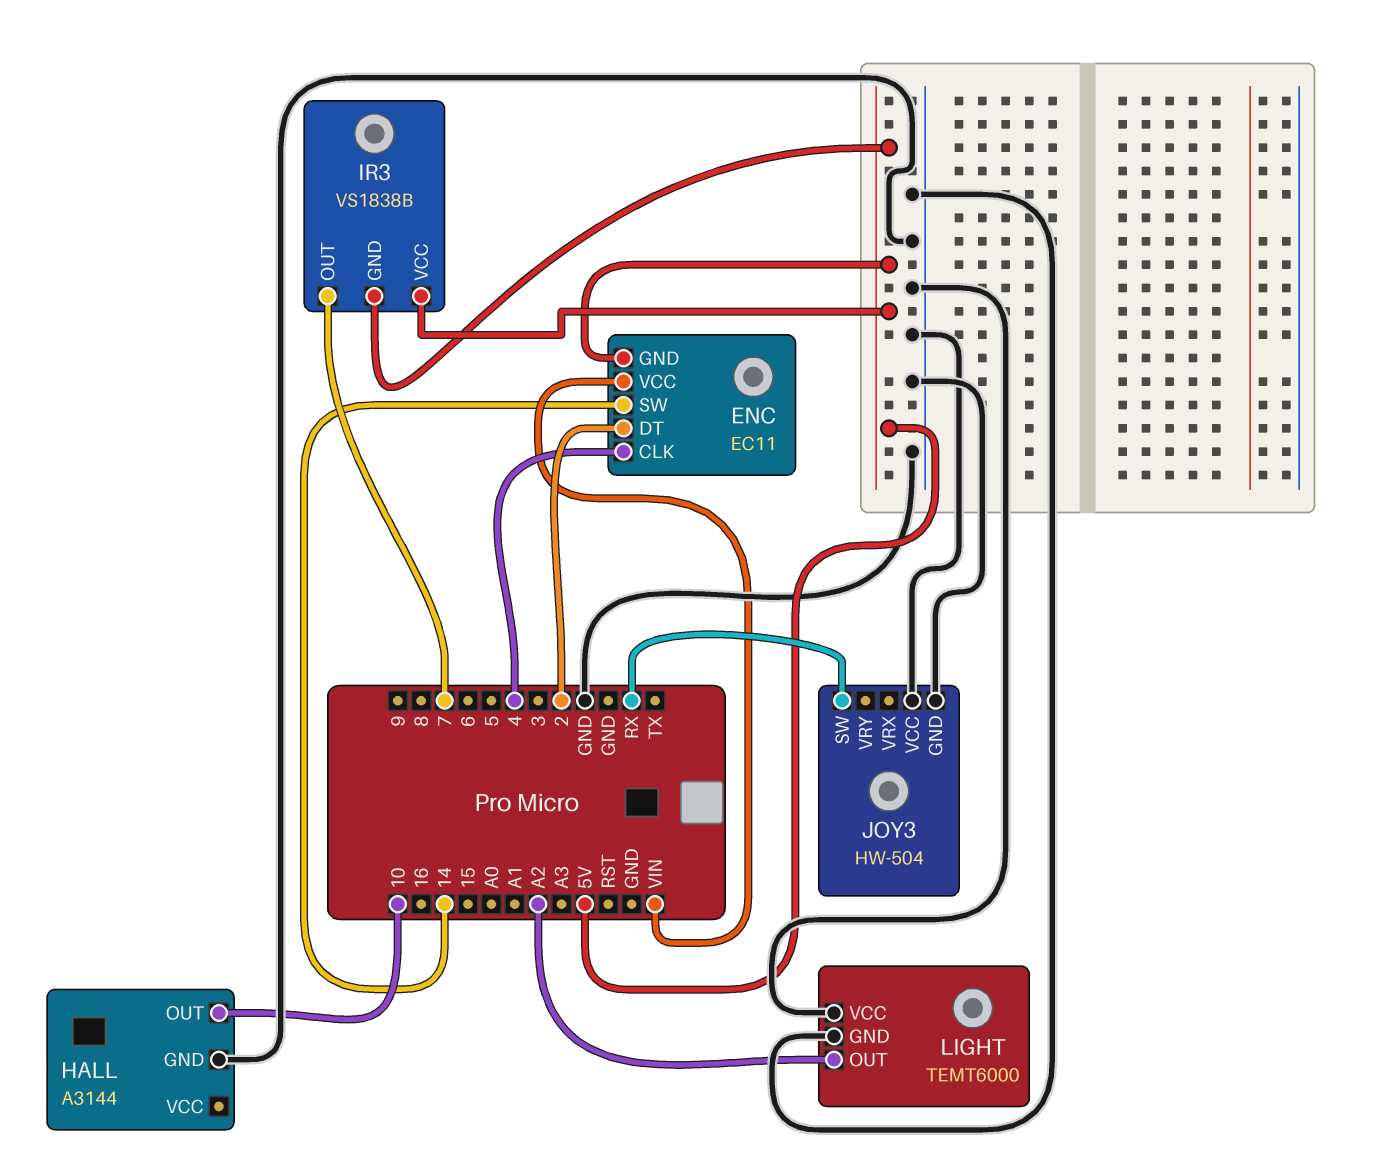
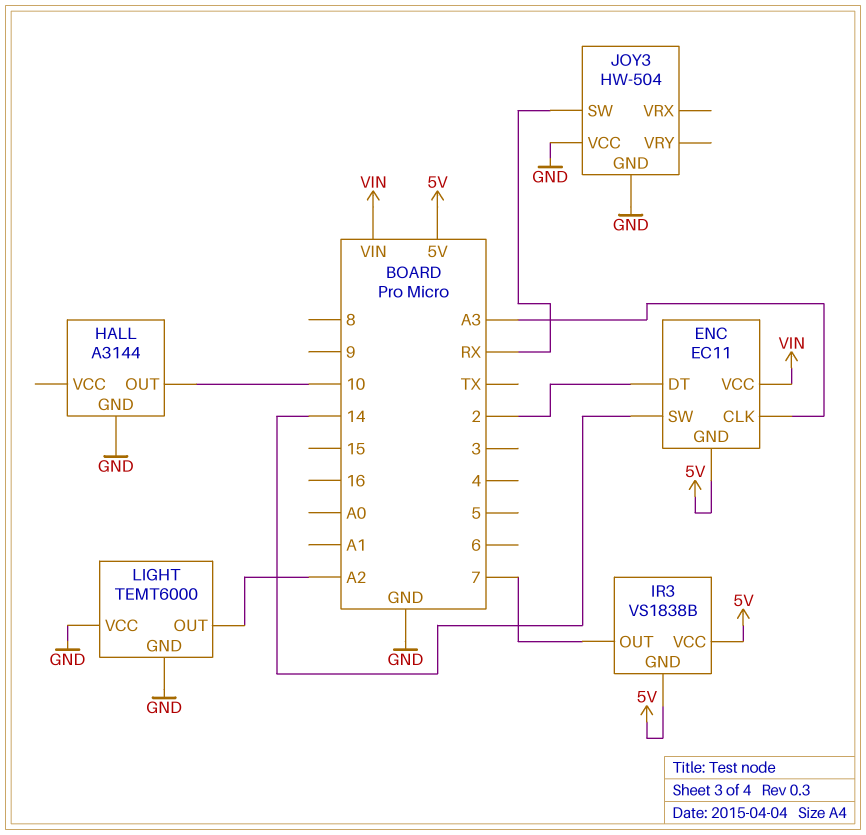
ENC pin CLK: 4 -> A3

